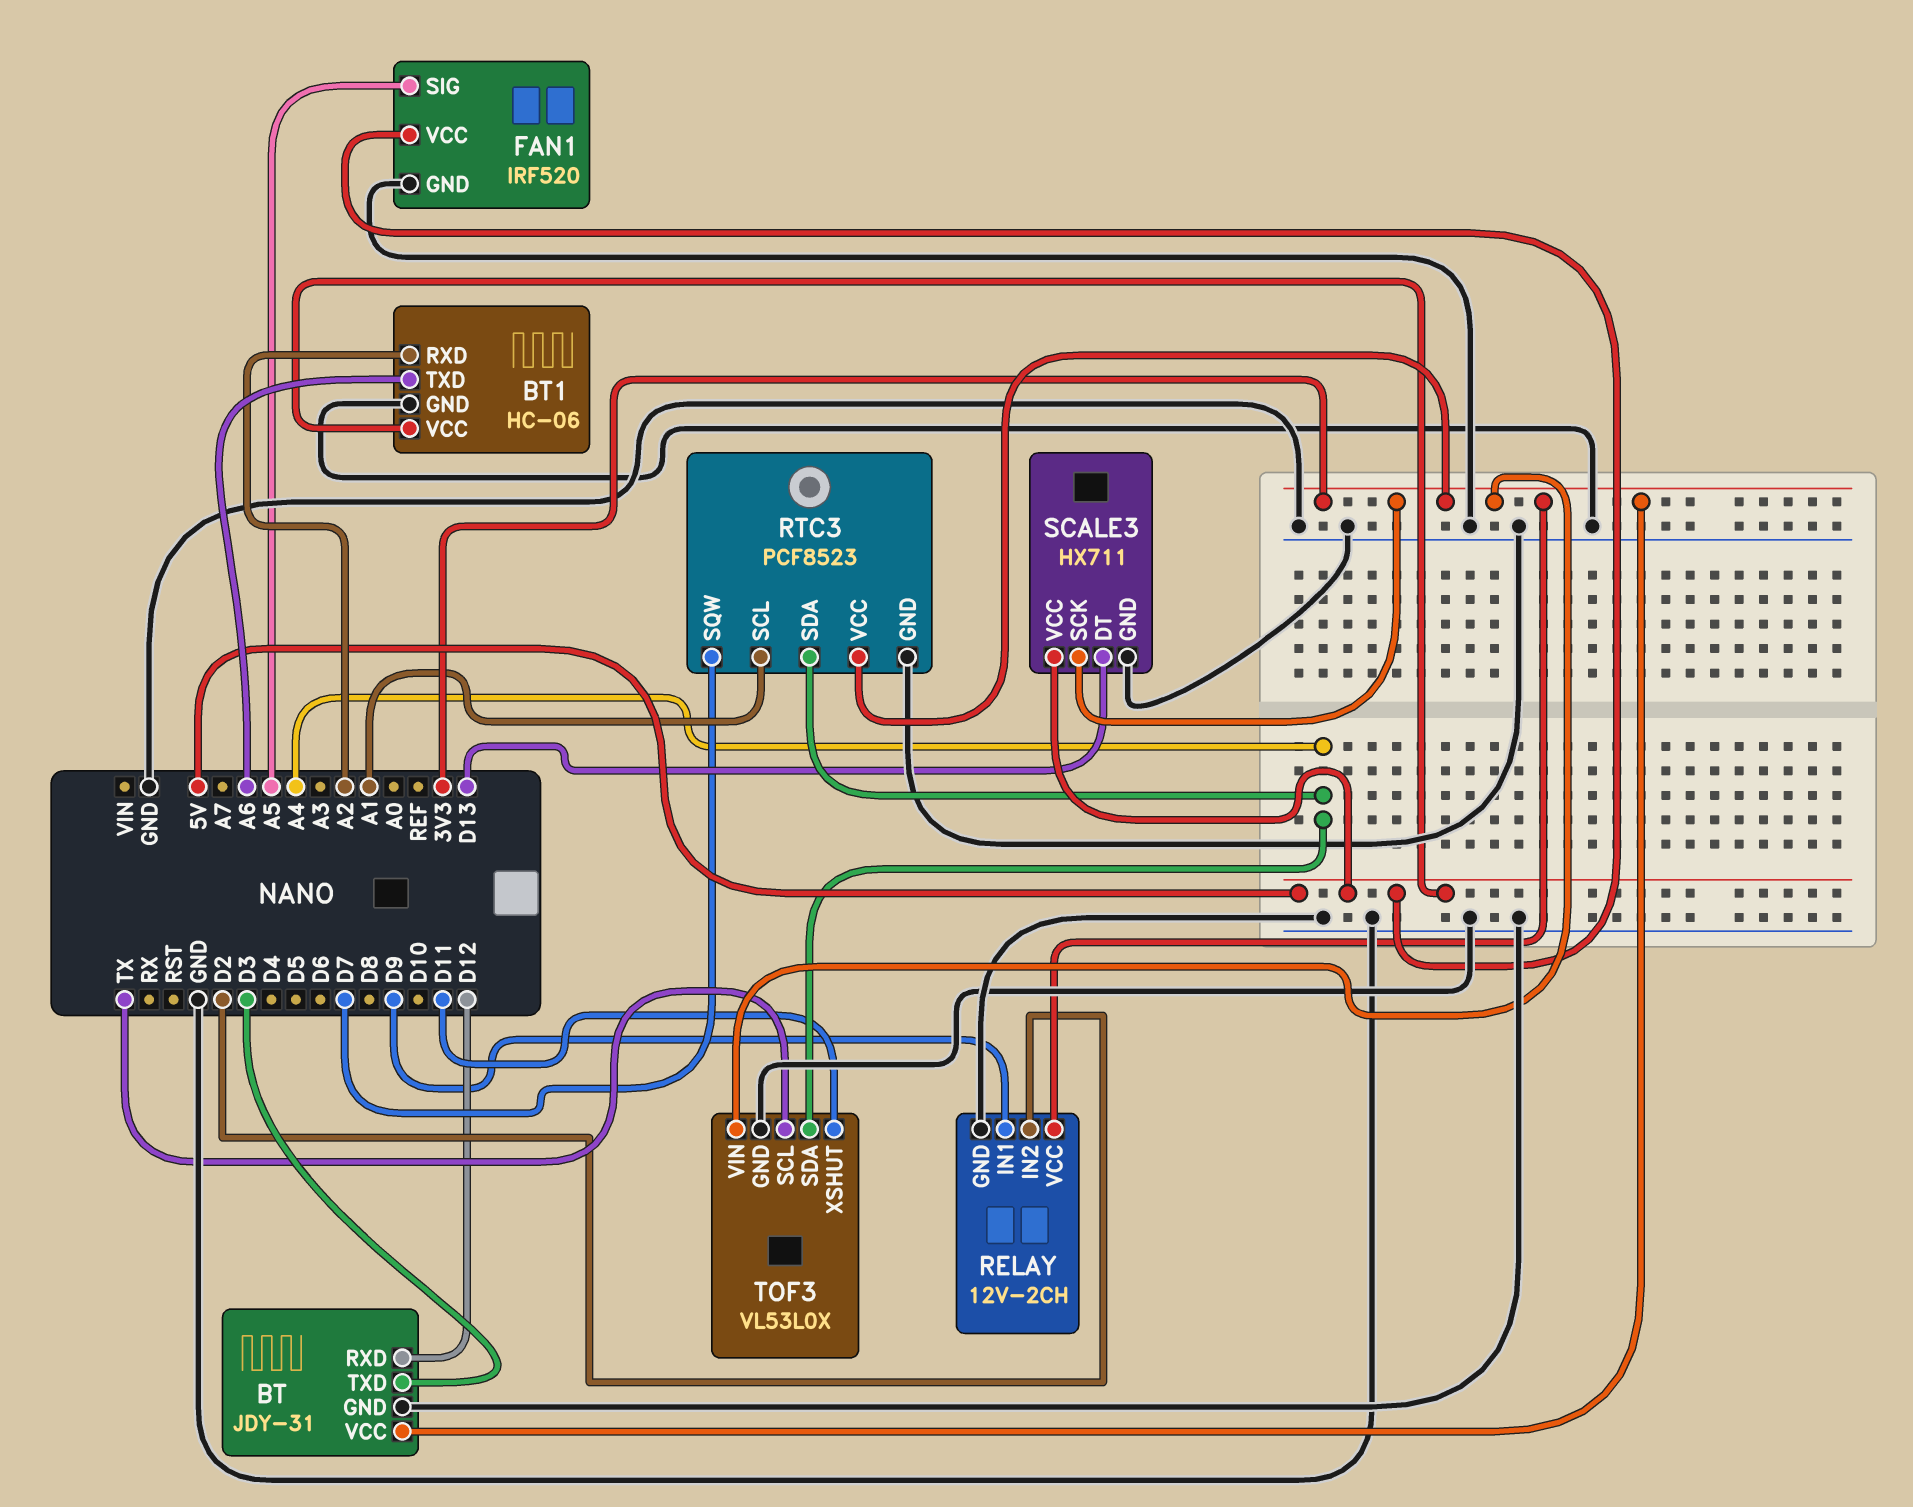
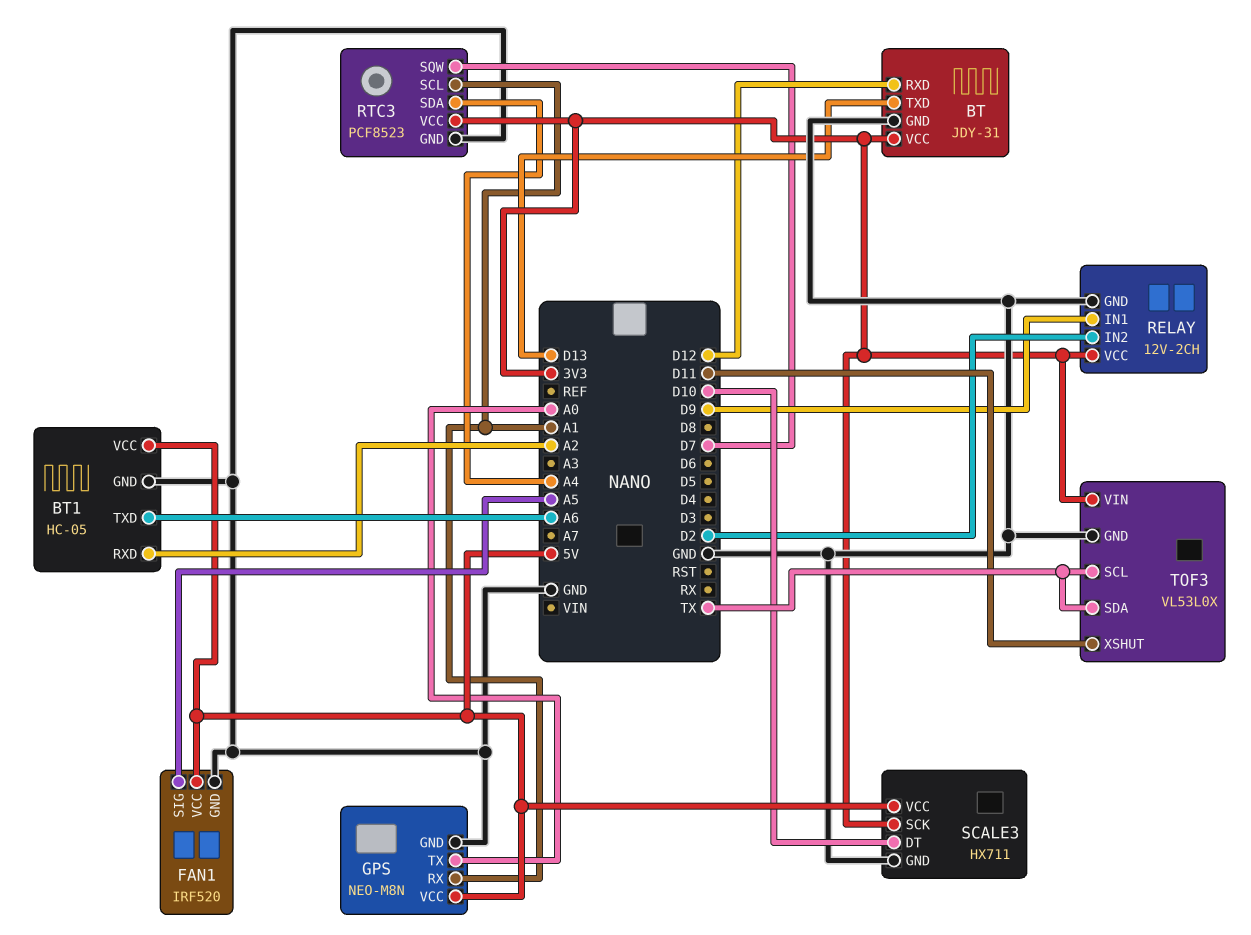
BT pin TXD: D3 -> D13
BT1: HC-06 -> HC-05
GPS: none -> NEO-M8N
GPS pin GND: none -> GND
GPS pin RX: none -> A1
GPS pin TX: none -> A0
GPS pin VCC: none -> 5V
SCALE3 pin DT: D13 -> D10
TOF3 pin SDA: A4 -> TX

